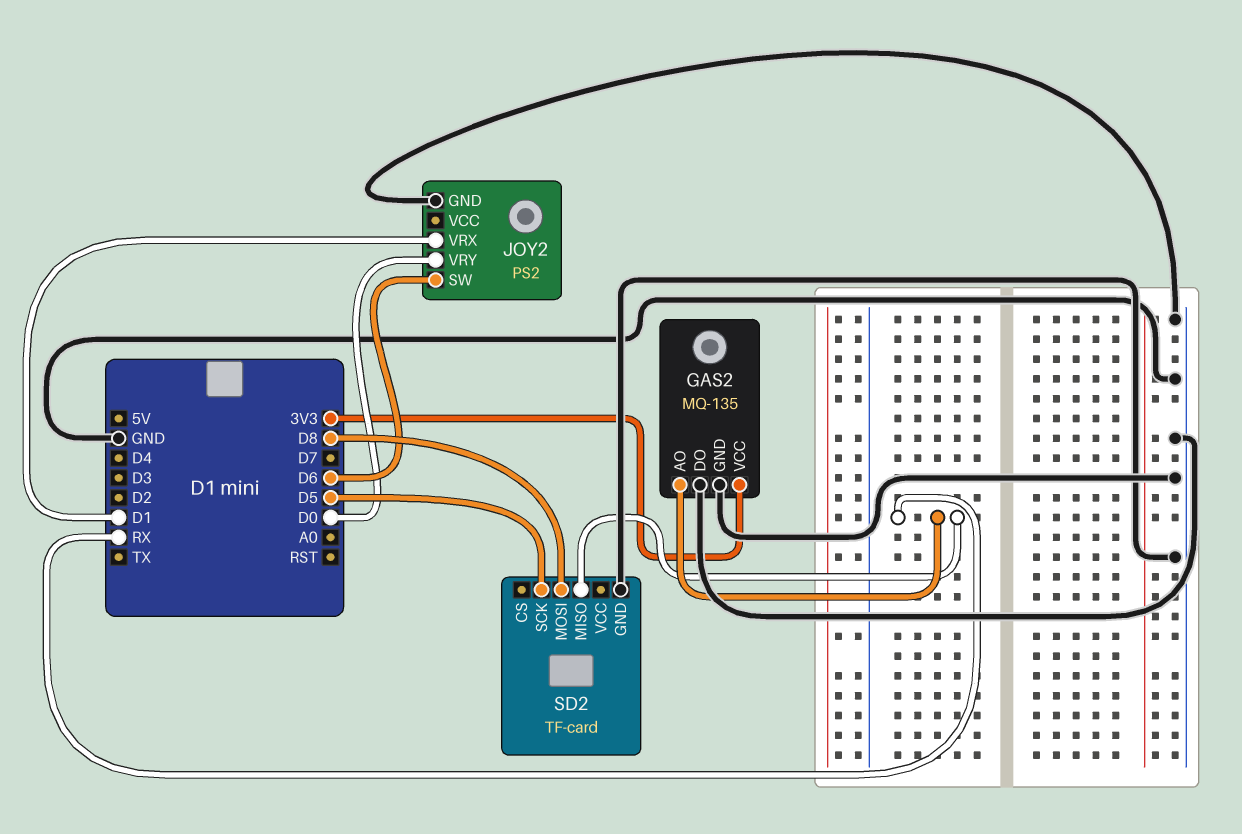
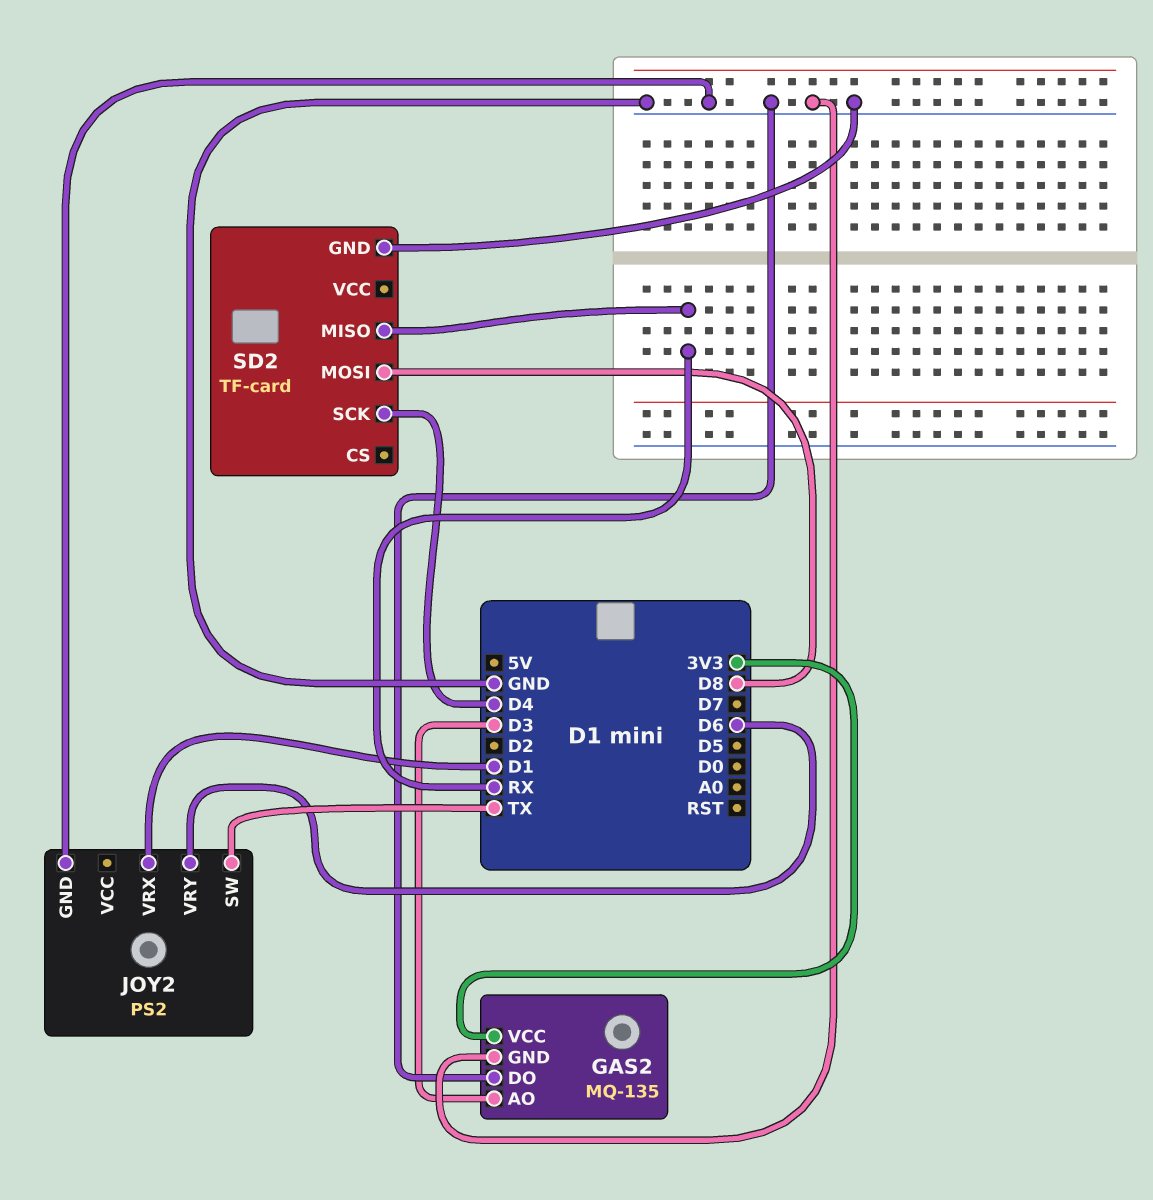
GAS2 pin AO: RX -> D3
JOY2 pin SW: D6 -> TX
JOY2 pin VRY: D0 -> D6
SD2 pin SCK: D5 -> D4

